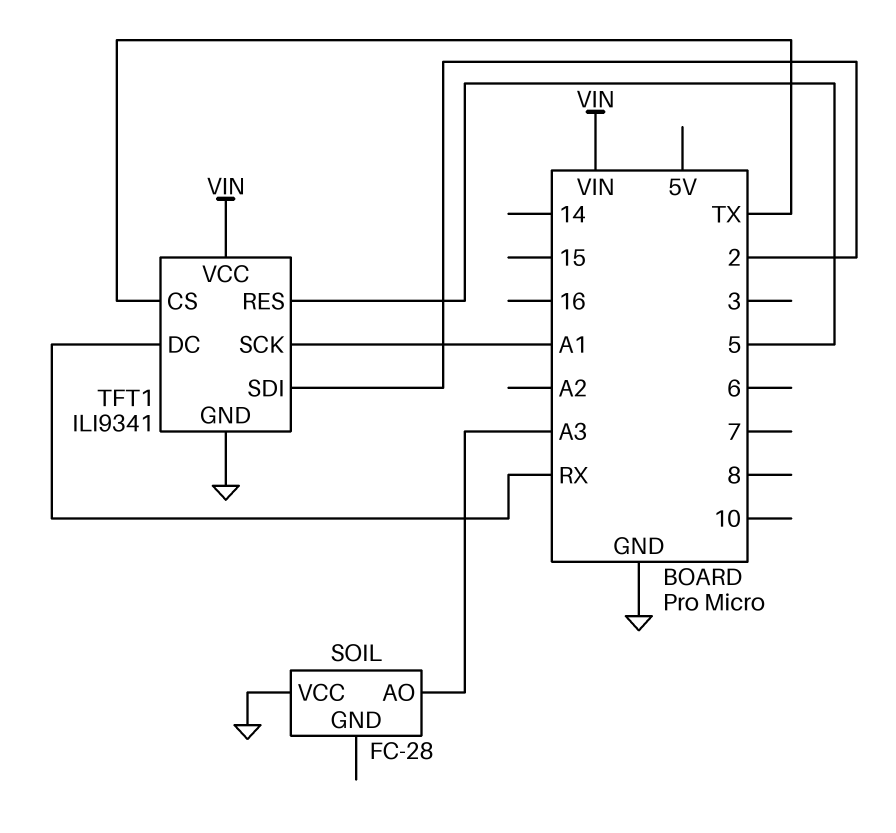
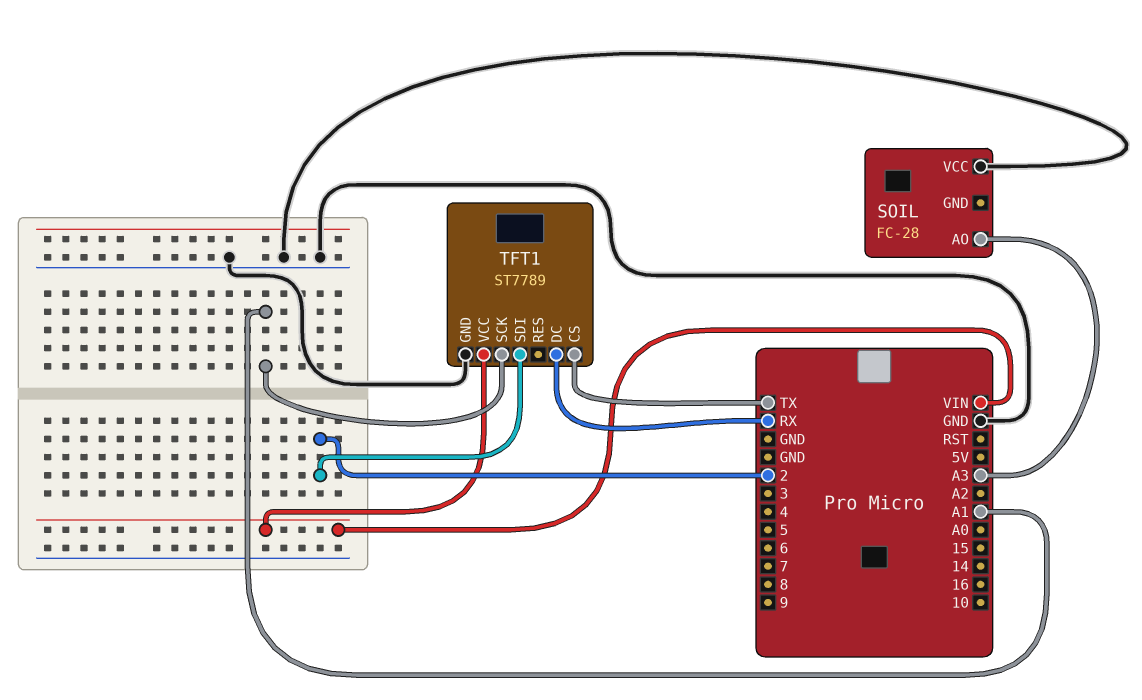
TFT1: ILI9341 -> ST7789
TFT1 pin RES: 5 -> none

